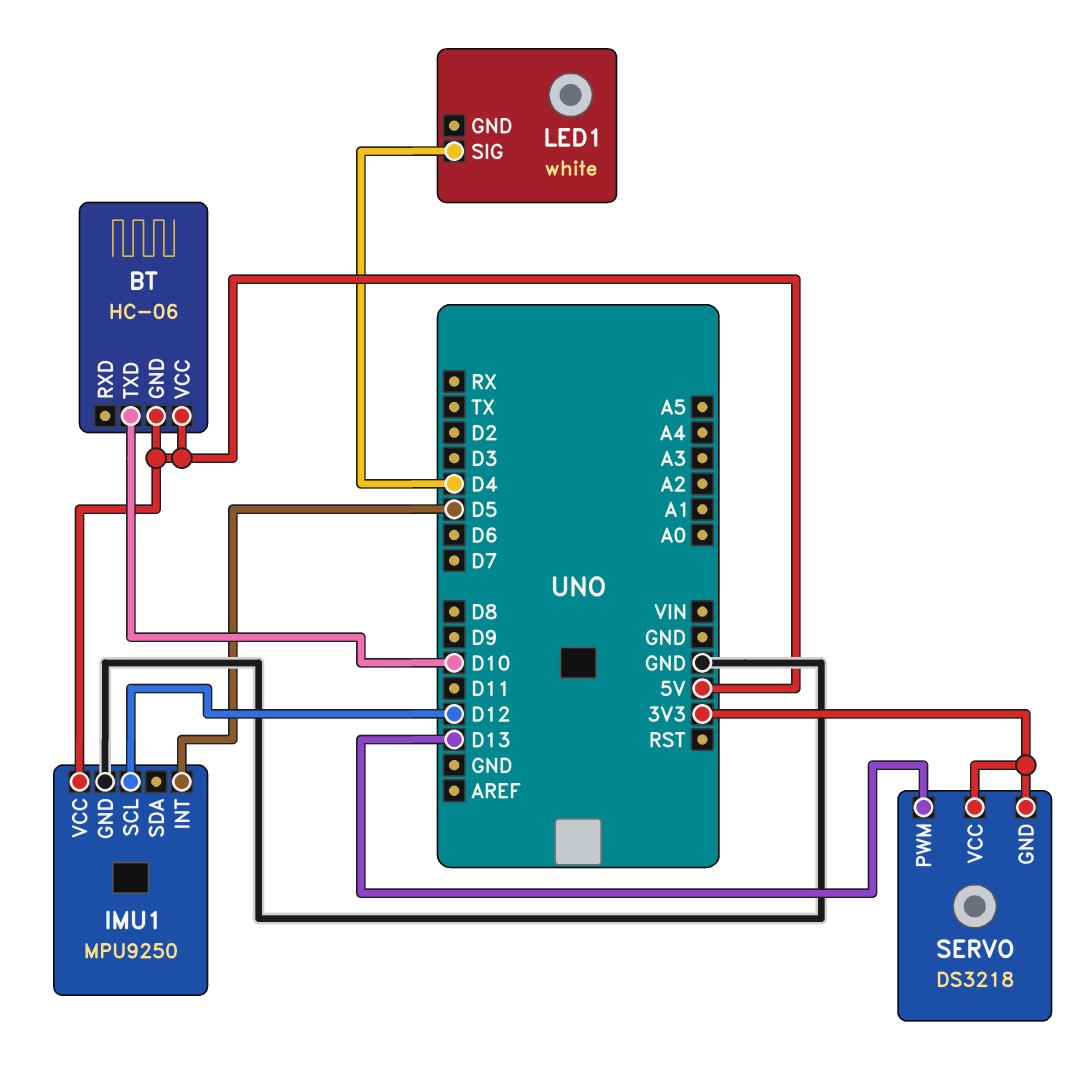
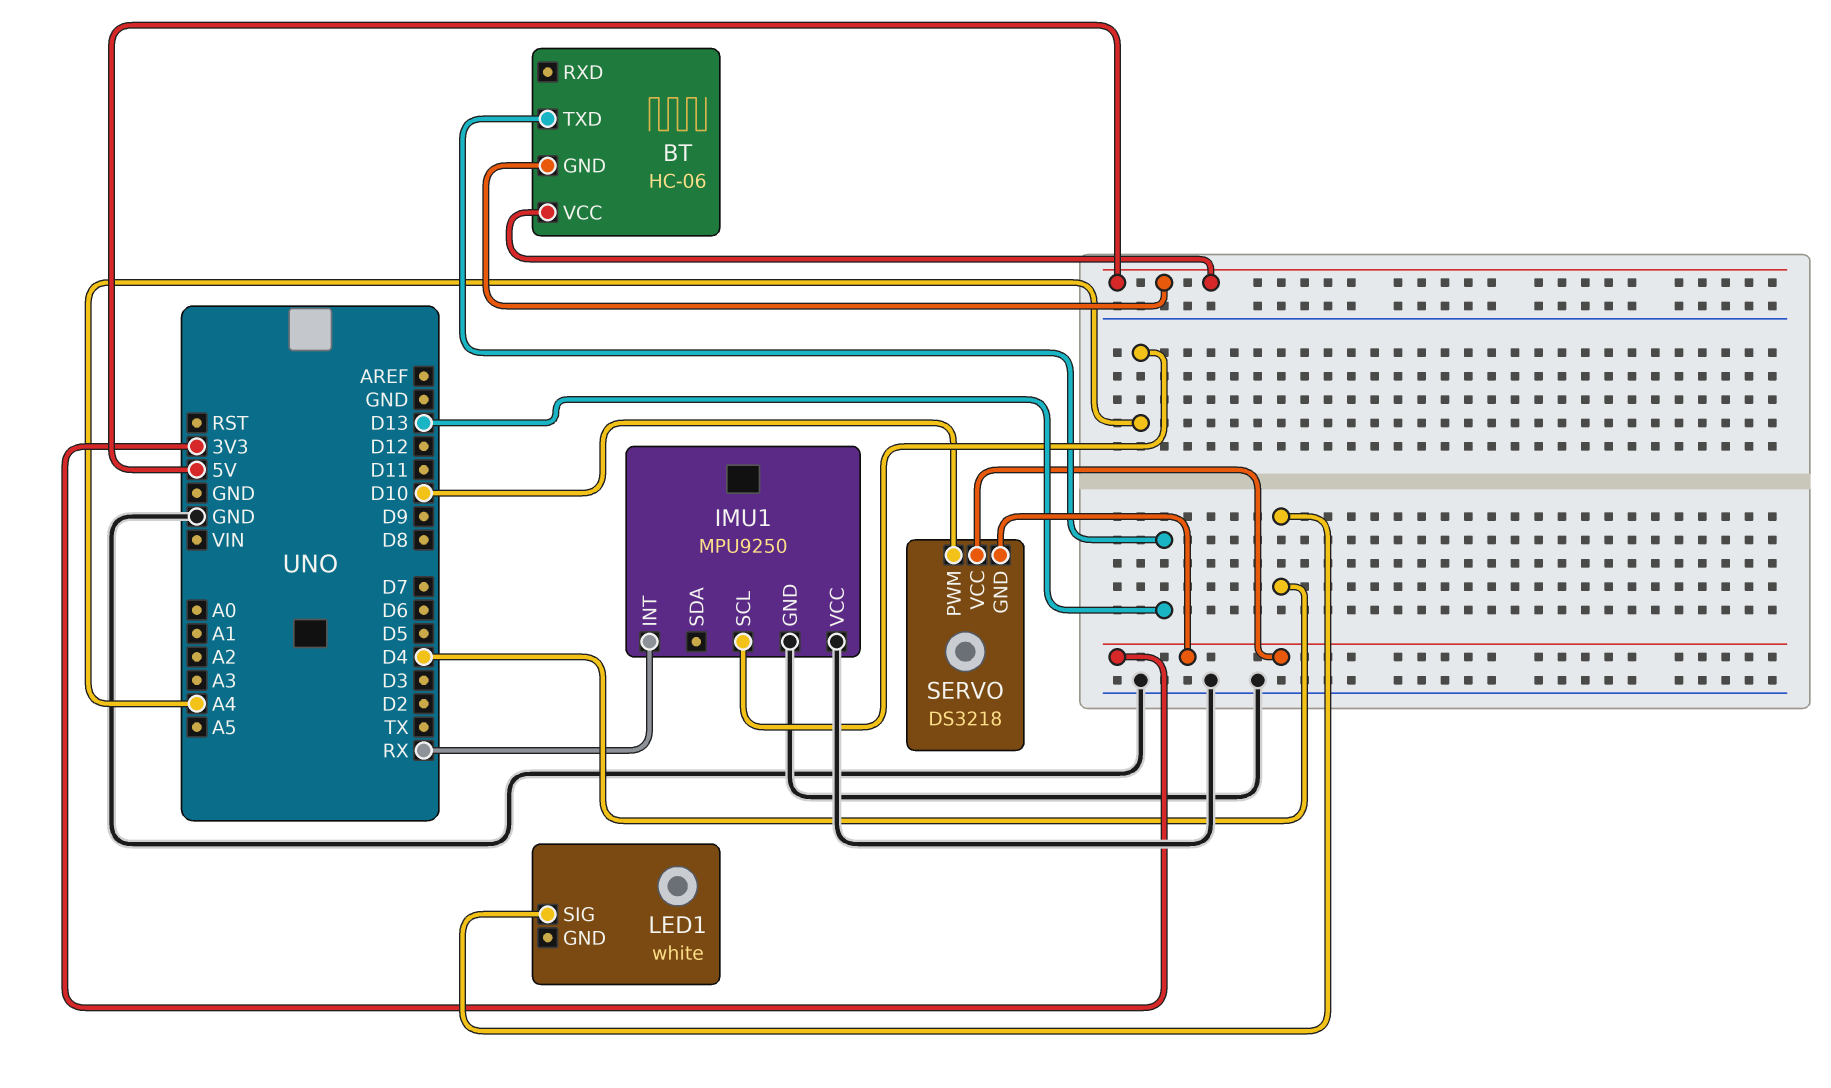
BT pin TXD: D10 -> D13
IMU1 pin INT: D5 -> RX
IMU1 pin SCL: D12 -> A4
IMU1 pin VCC: 5V -> GND
SERVO pin PWM: D13 -> D10

